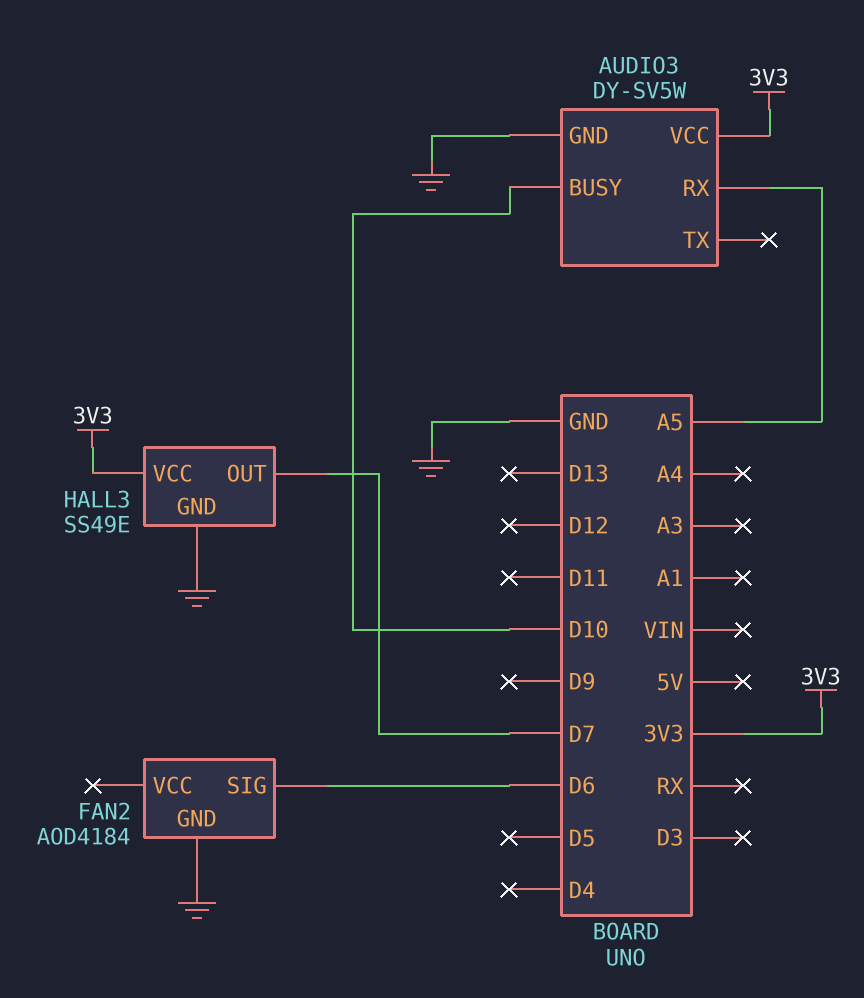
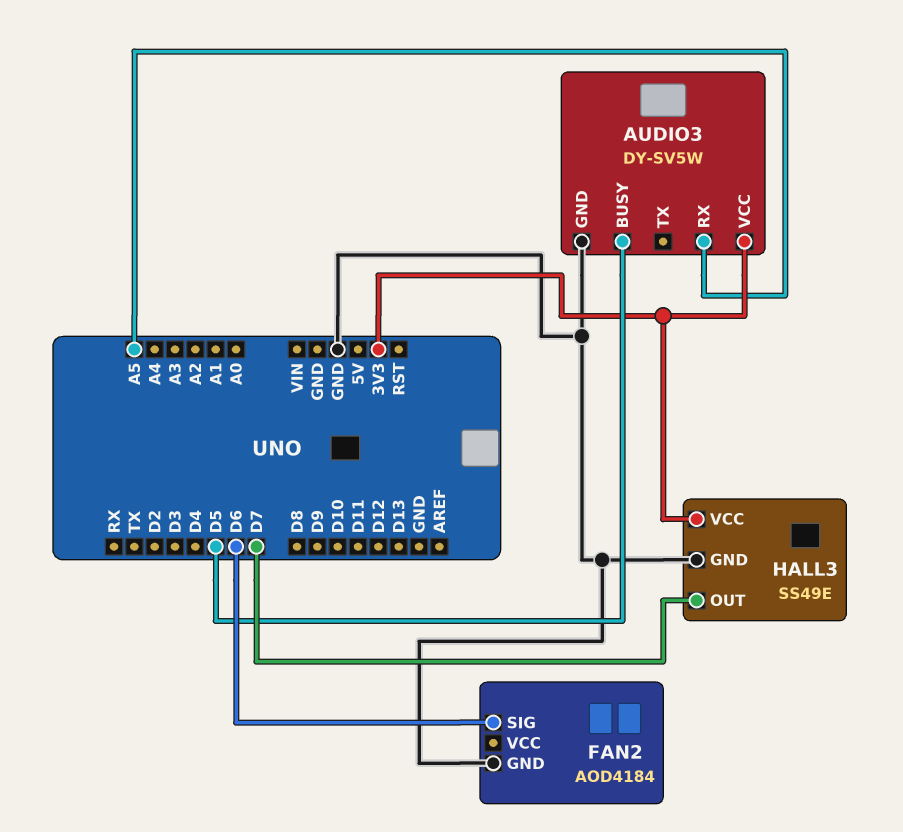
AUDIO3 pin BUSY: D10 -> D5

